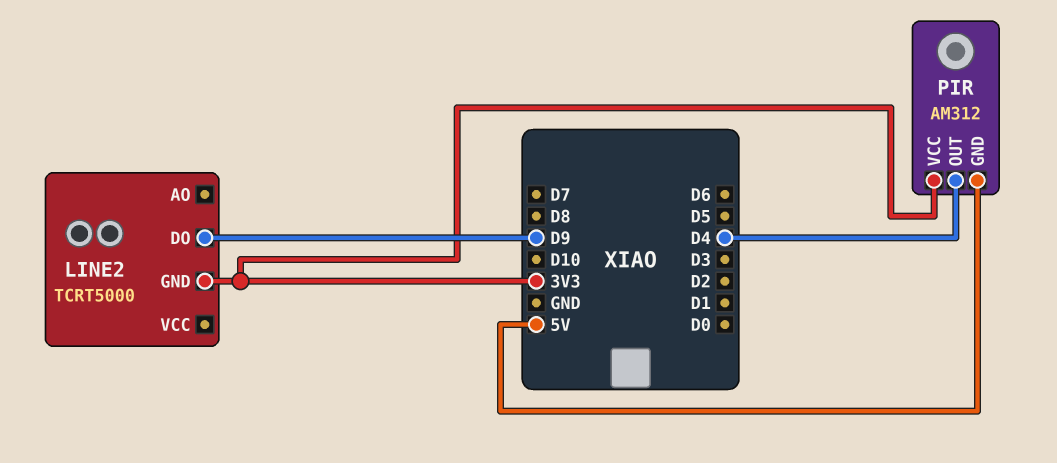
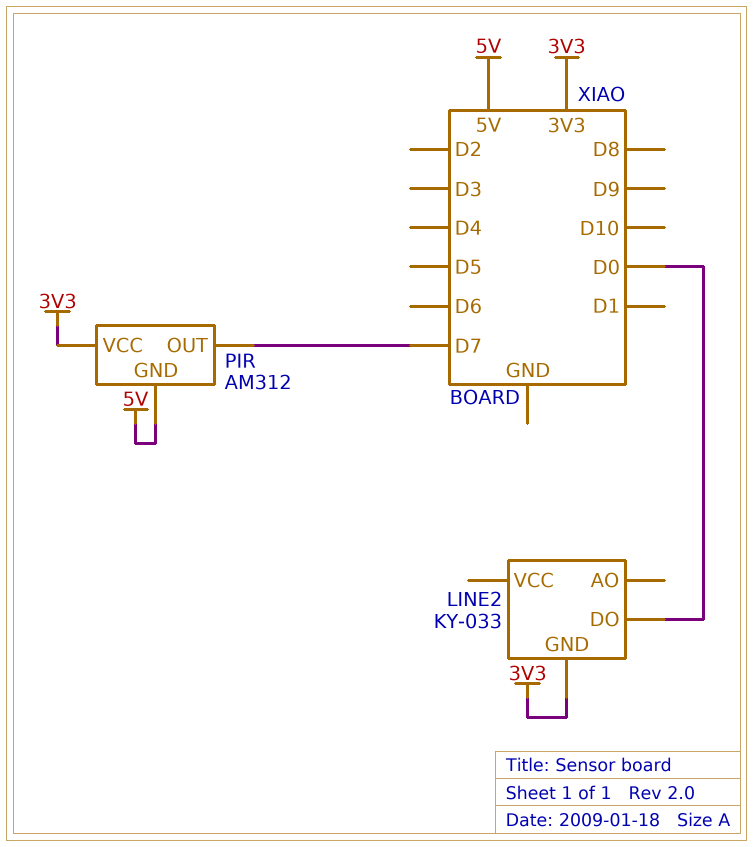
LINE2: TCRT5000 -> KY-033
LINE2 pin DO: D9 -> D0
PIR pin OUT: D4 -> D7

